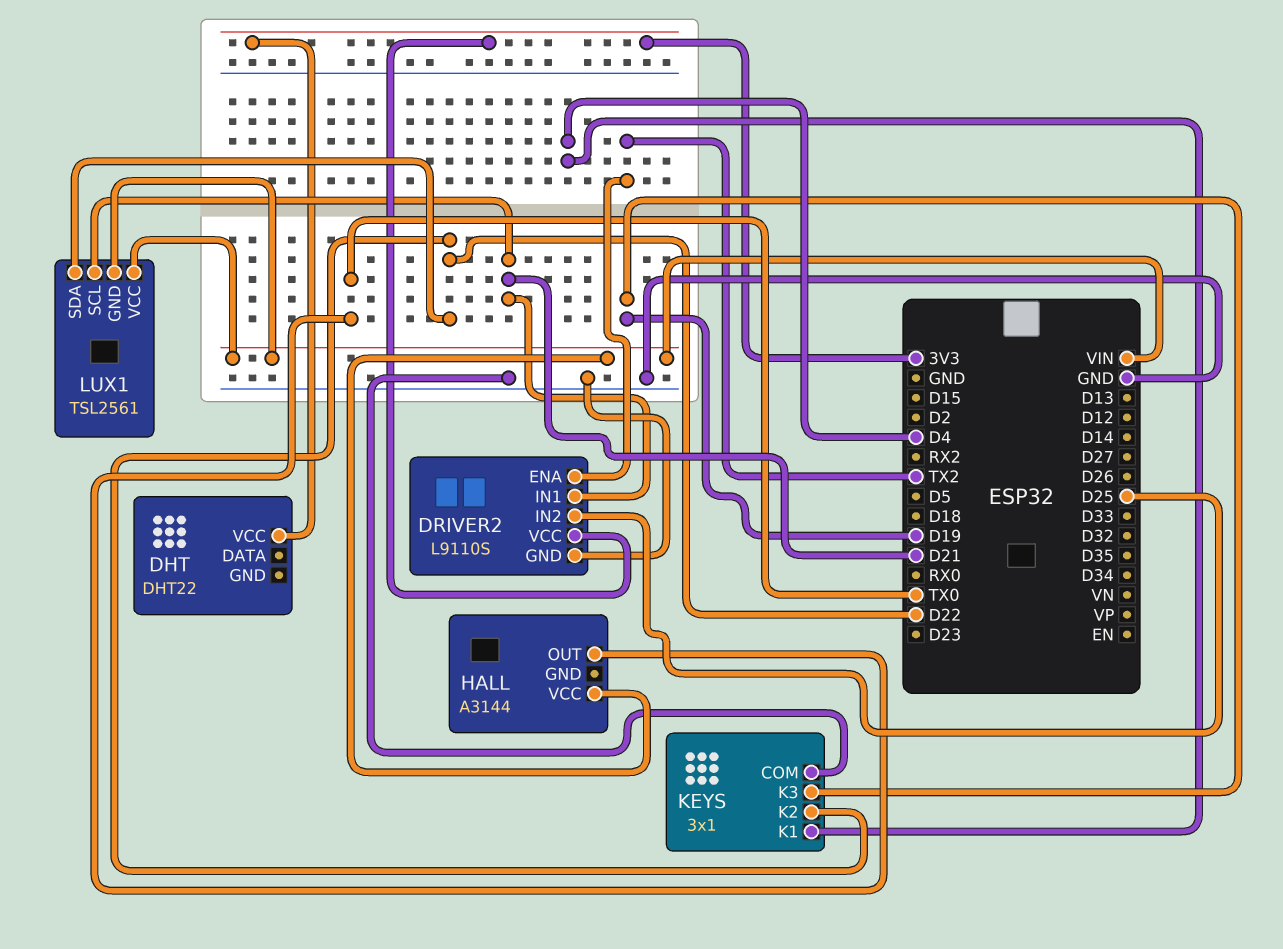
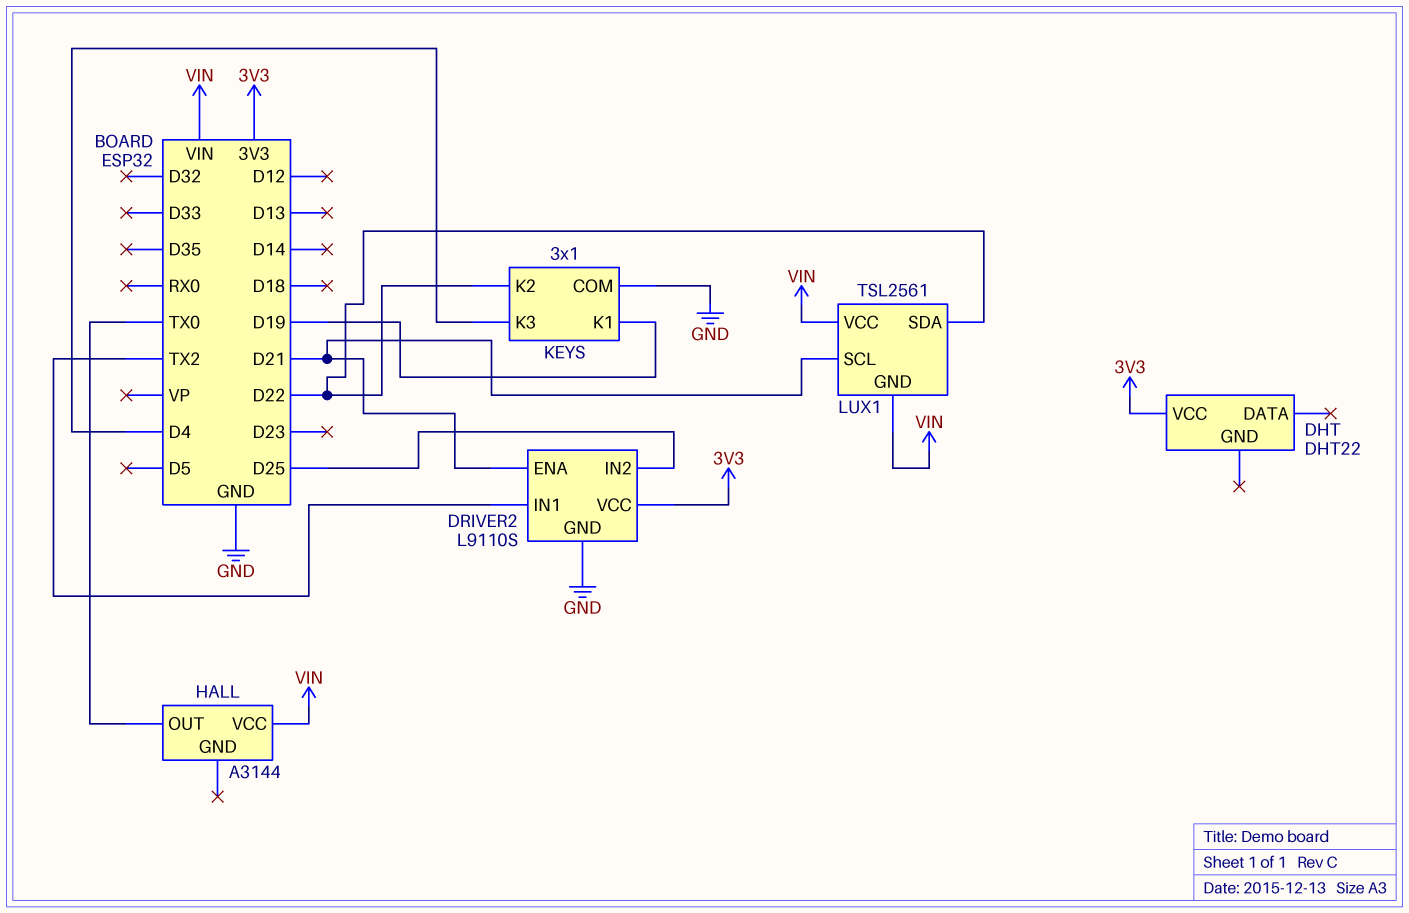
DRIVER2 pin ENA: TX2 -> D21
DRIVER2 pin IN1: D21 -> TX2
KEYS pin K1: D4 -> D19
KEYS pin K3: D19 -> D4

